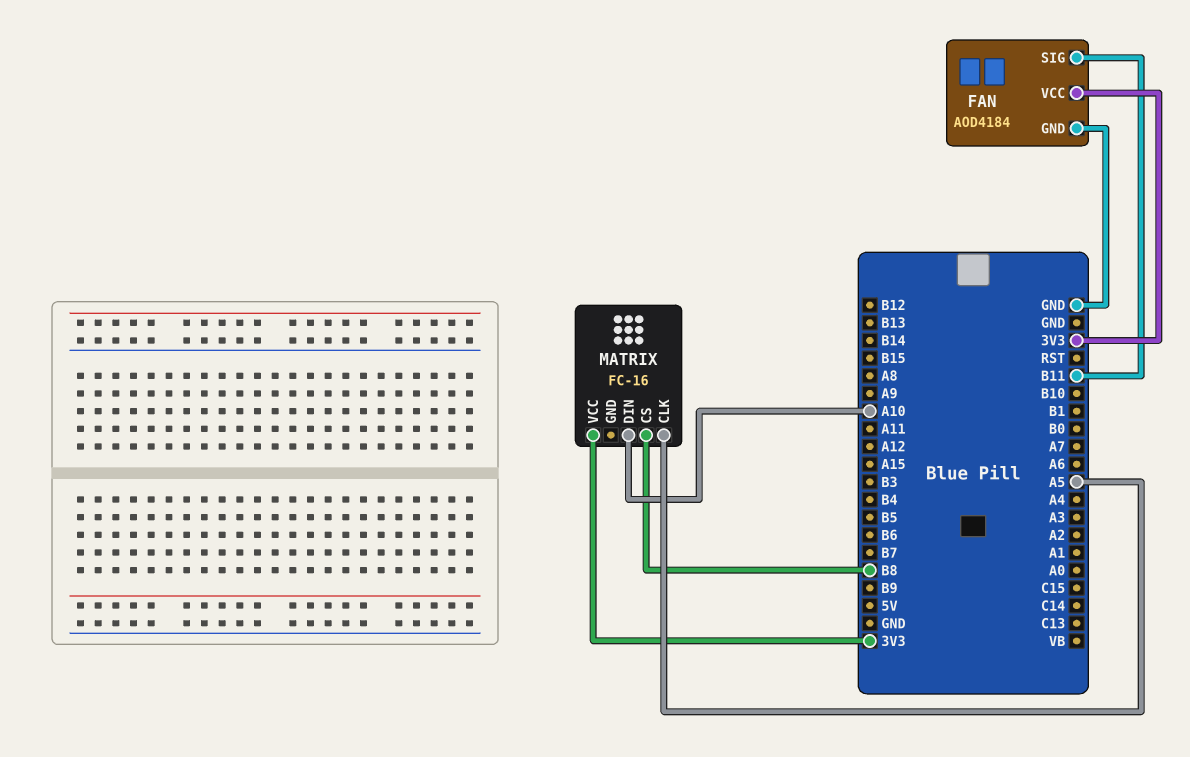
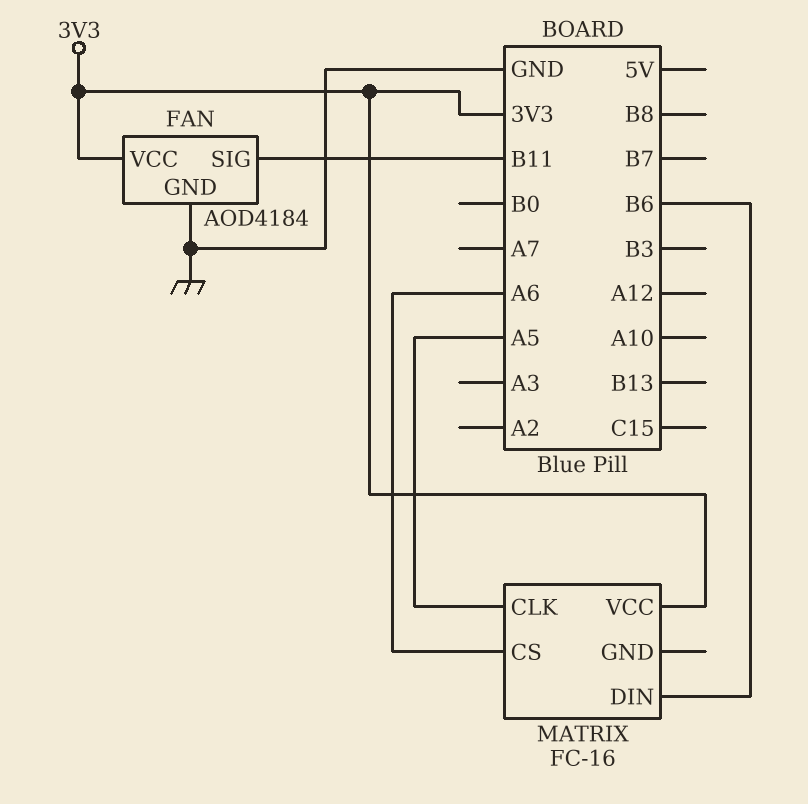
MATRIX pin CS: B8 -> A6
MATRIX pin DIN: A10 -> B6

